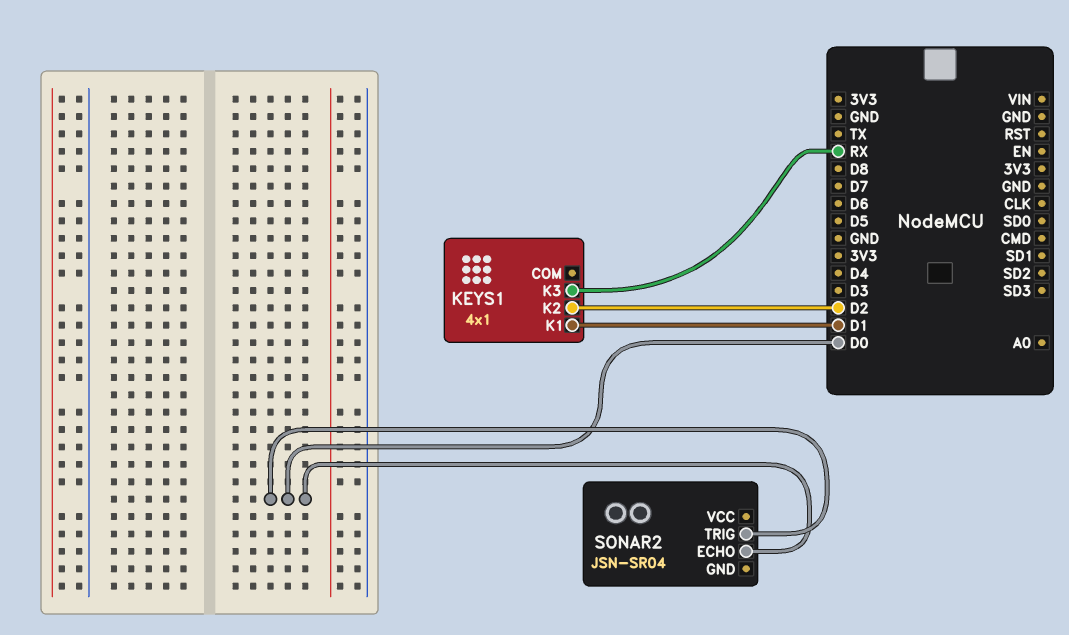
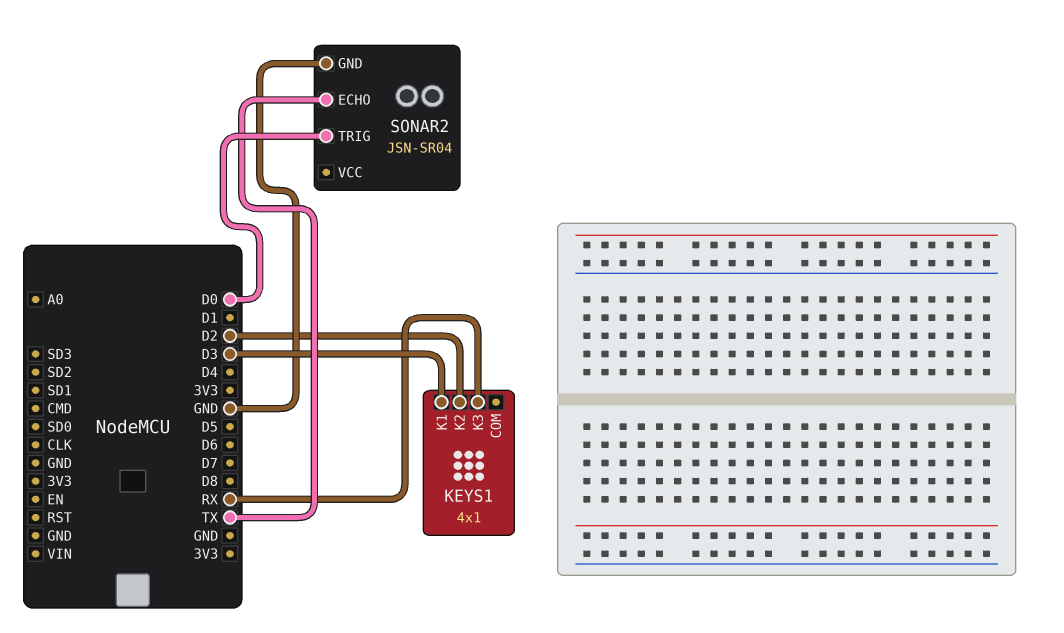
KEYS1 pin K1: D1 -> D3
SONAR2 pin ECHO: D0 -> TX
SONAR2 pin GND: none -> GND

